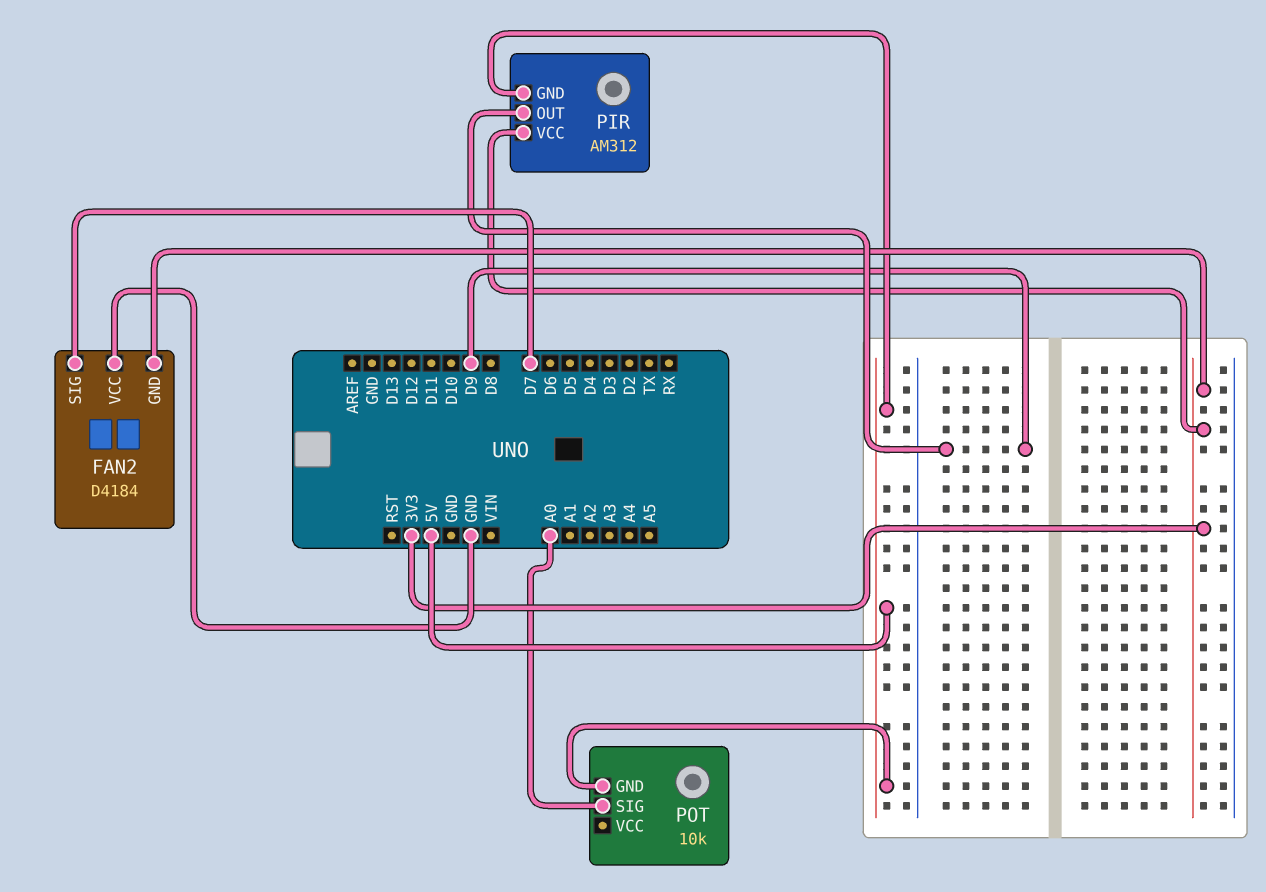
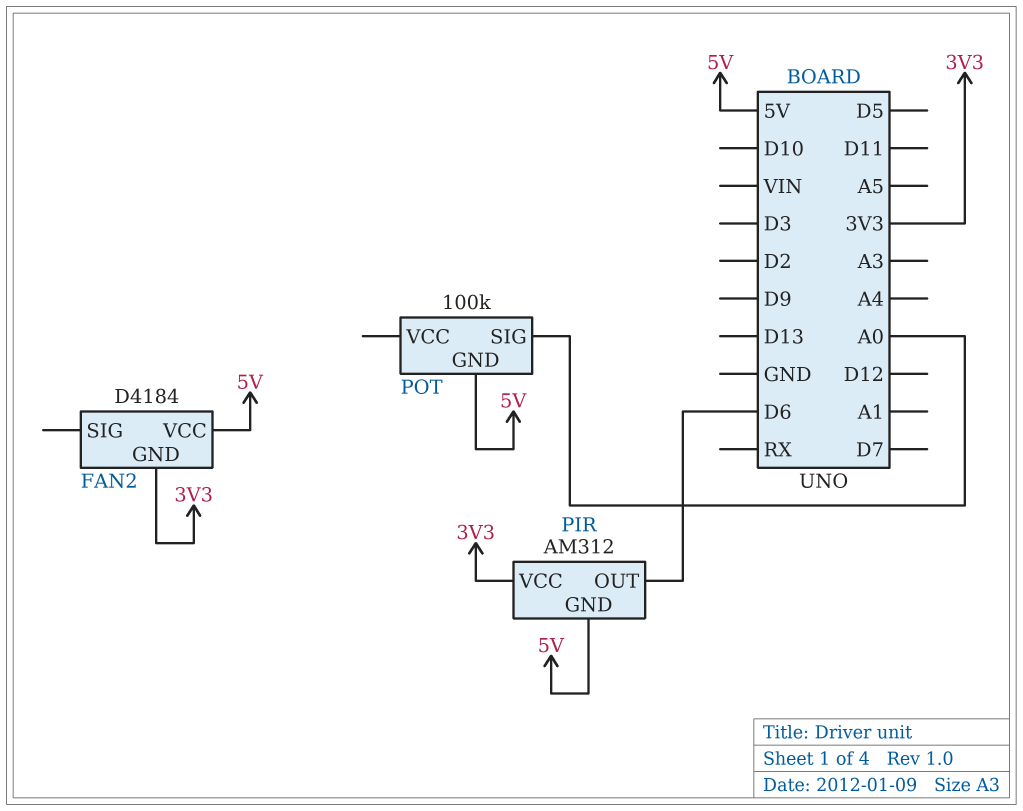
FAN2 pin SIG: D7 -> none
FAN2 pin VCC: GND -> 5V
PIR pin OUT: D9 -> D6
POT: 10k -> 100k

